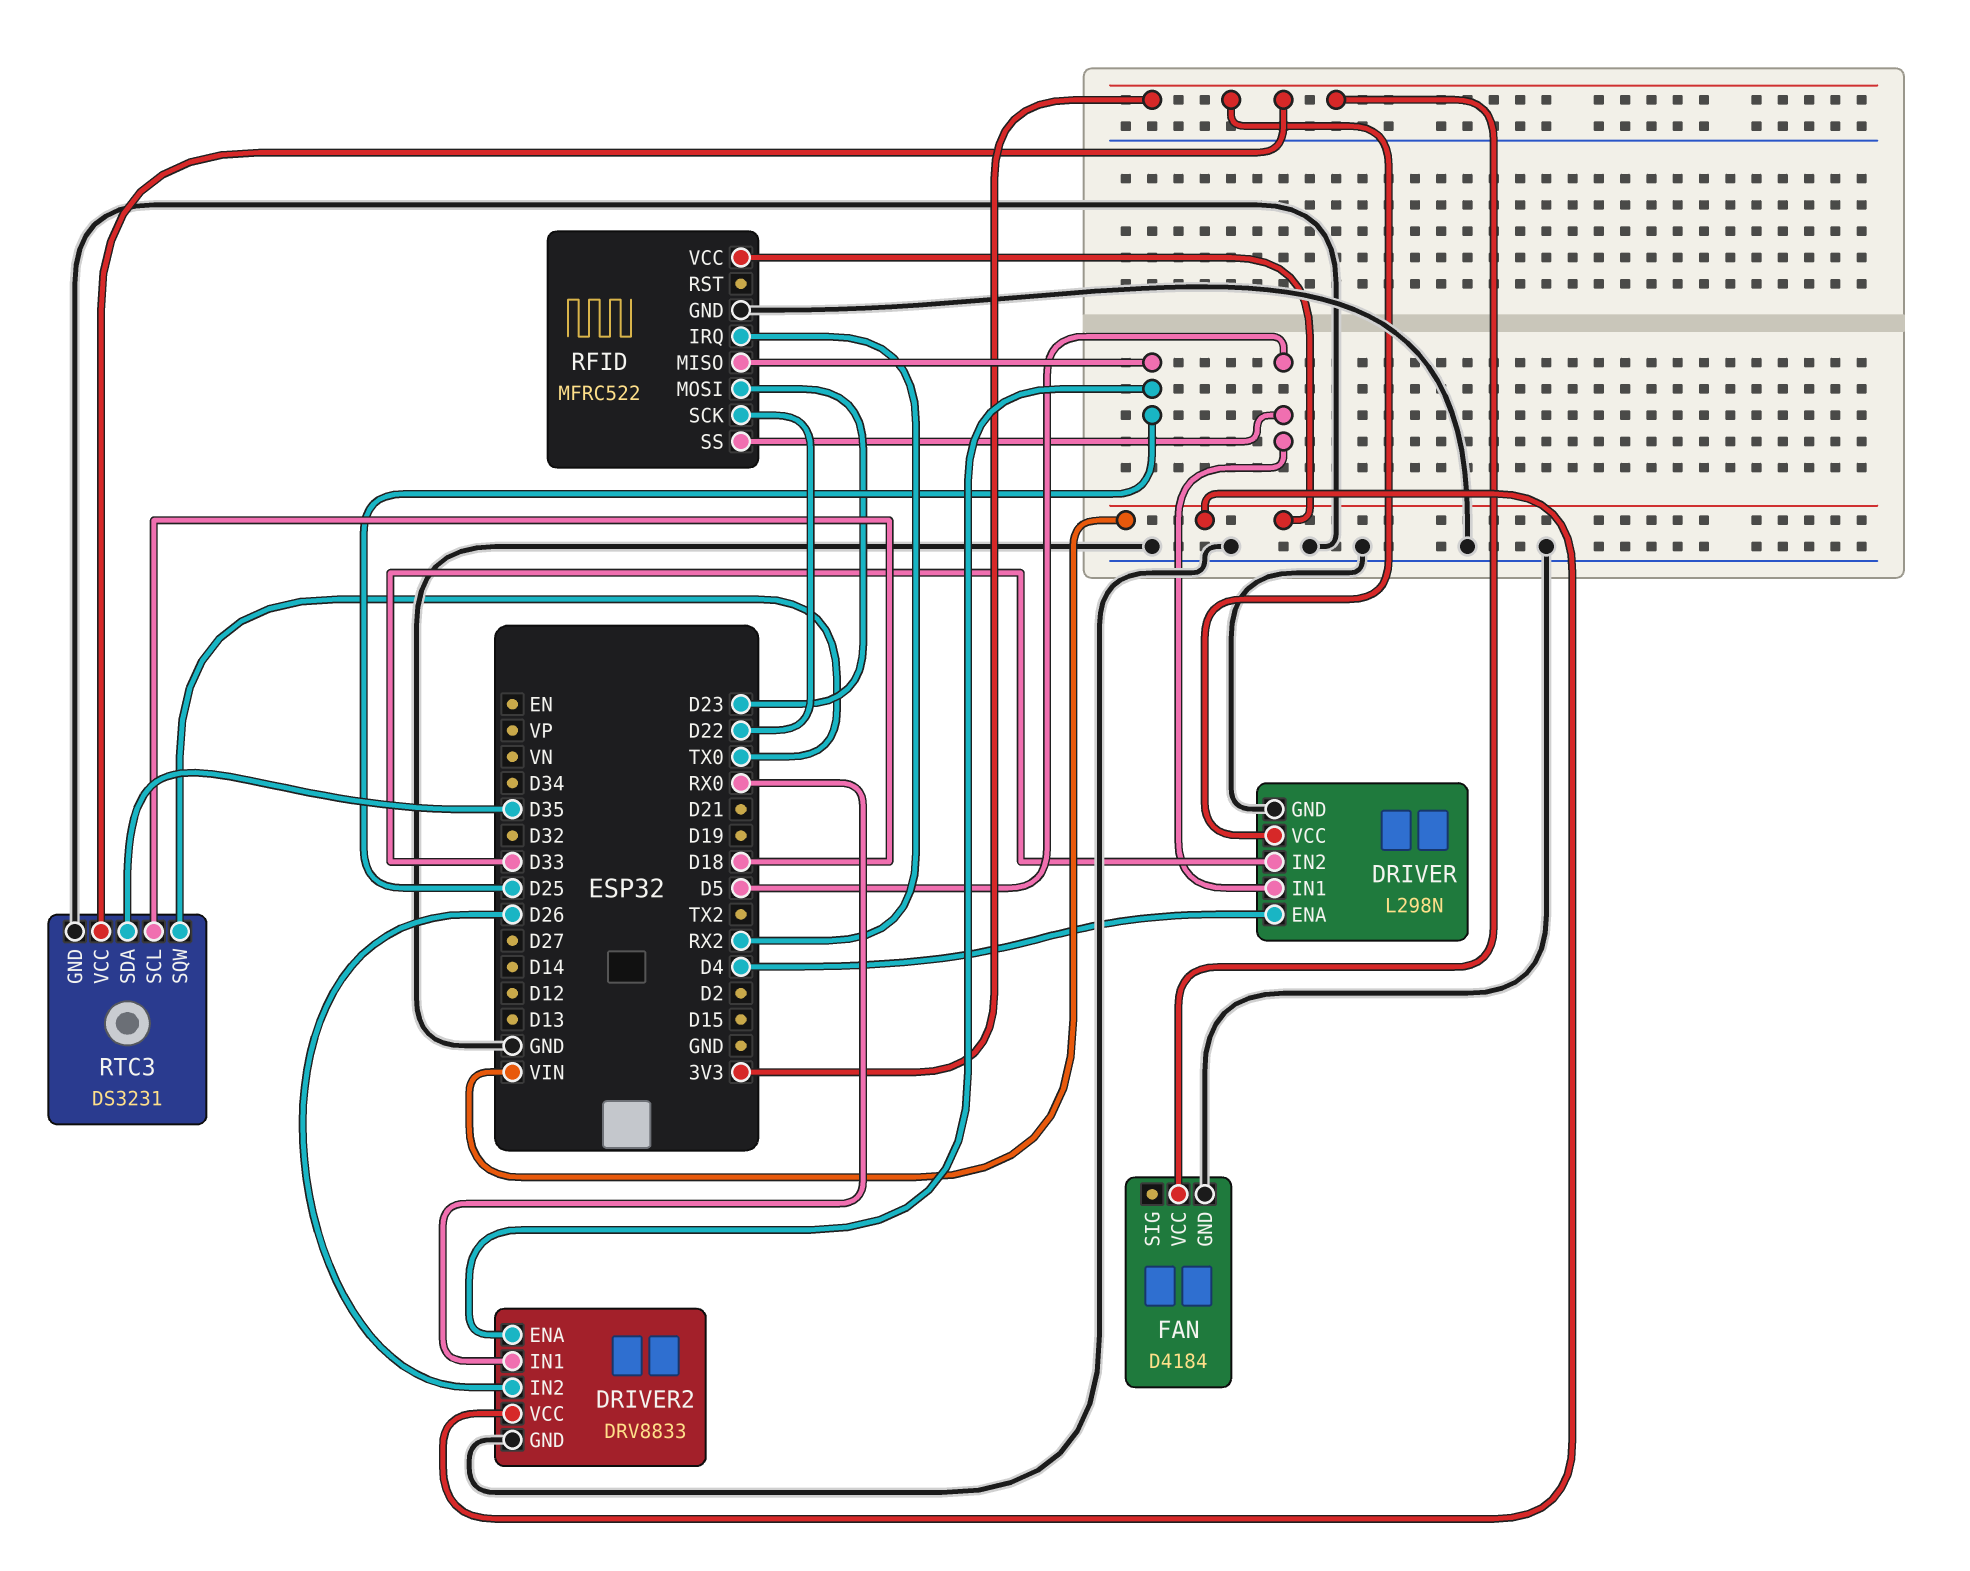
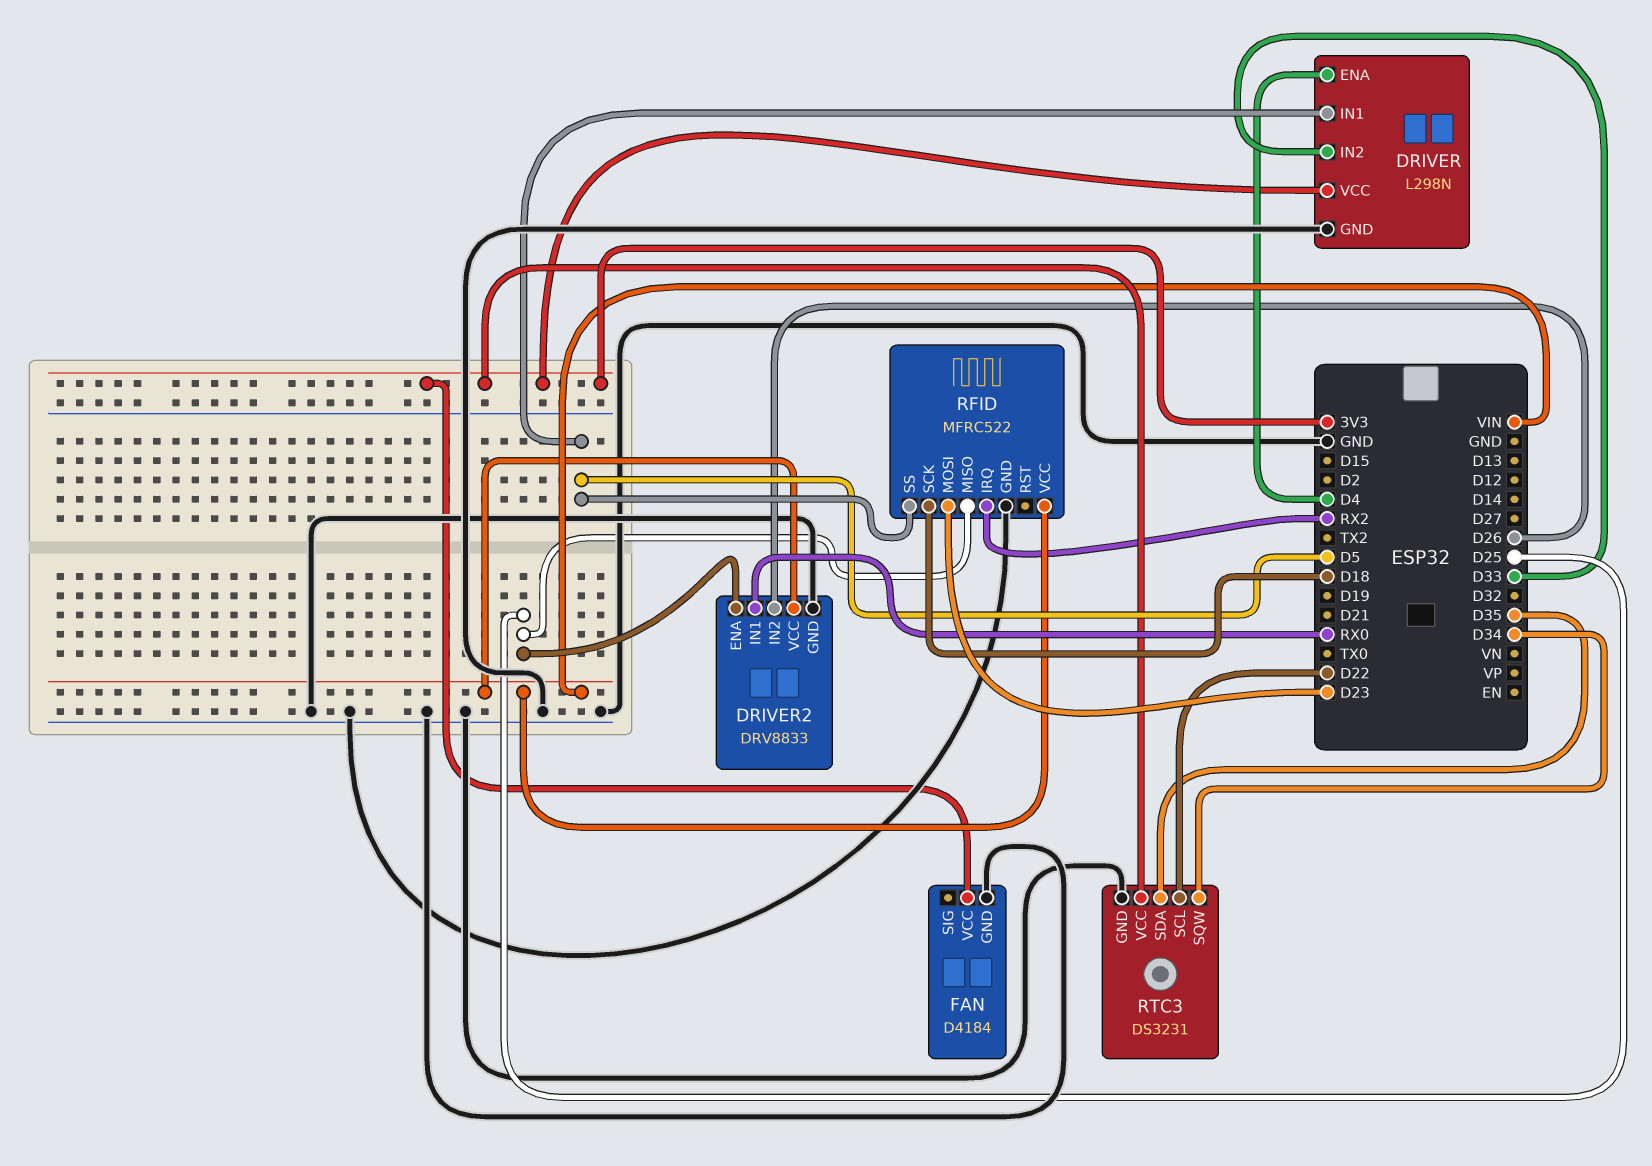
RFID pin SCK: D22 -> D18
RTC3 pin SCL: D18 -> D22
RTC3 pin SQW: TX0 -> D34

